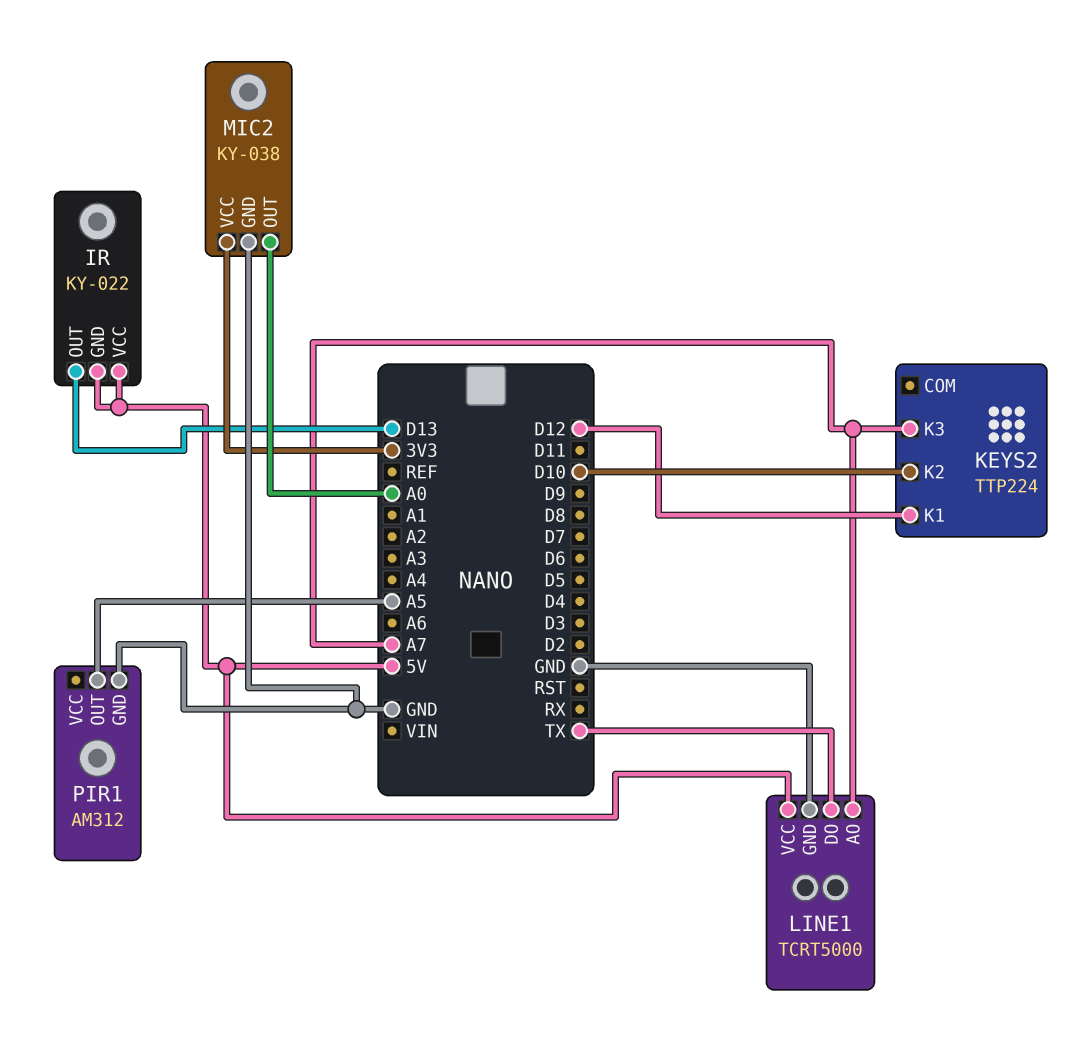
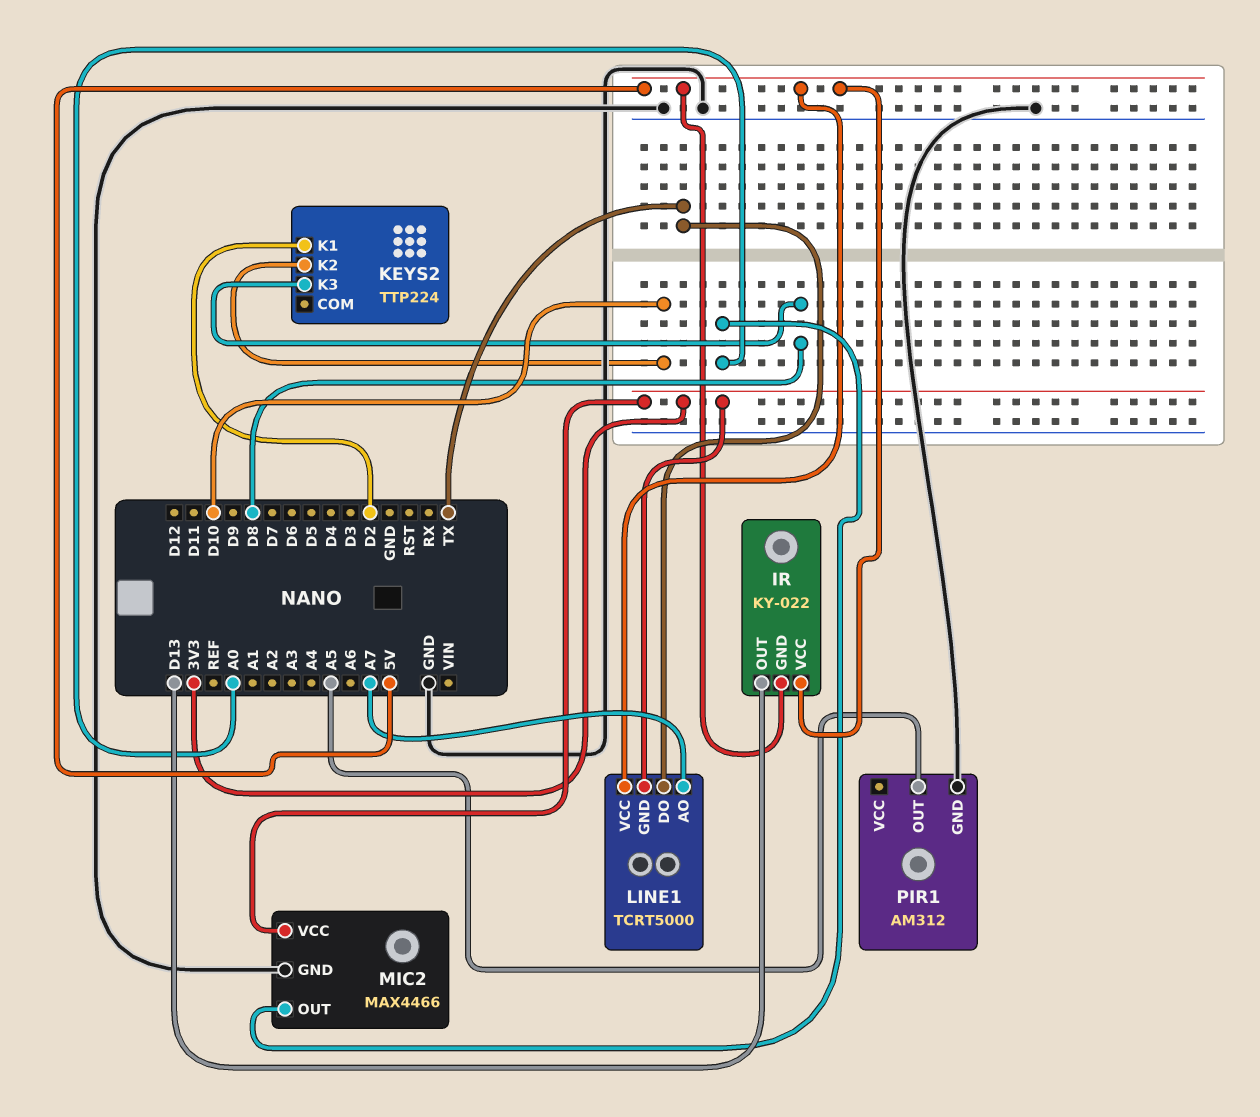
KEYS2 pin K1: D12 -> D2
KEYS2 pin K3: A7 -> D8
LINE1 pin GND: GND -> 3V3
MIC2: KY-038 -> MAX4466

